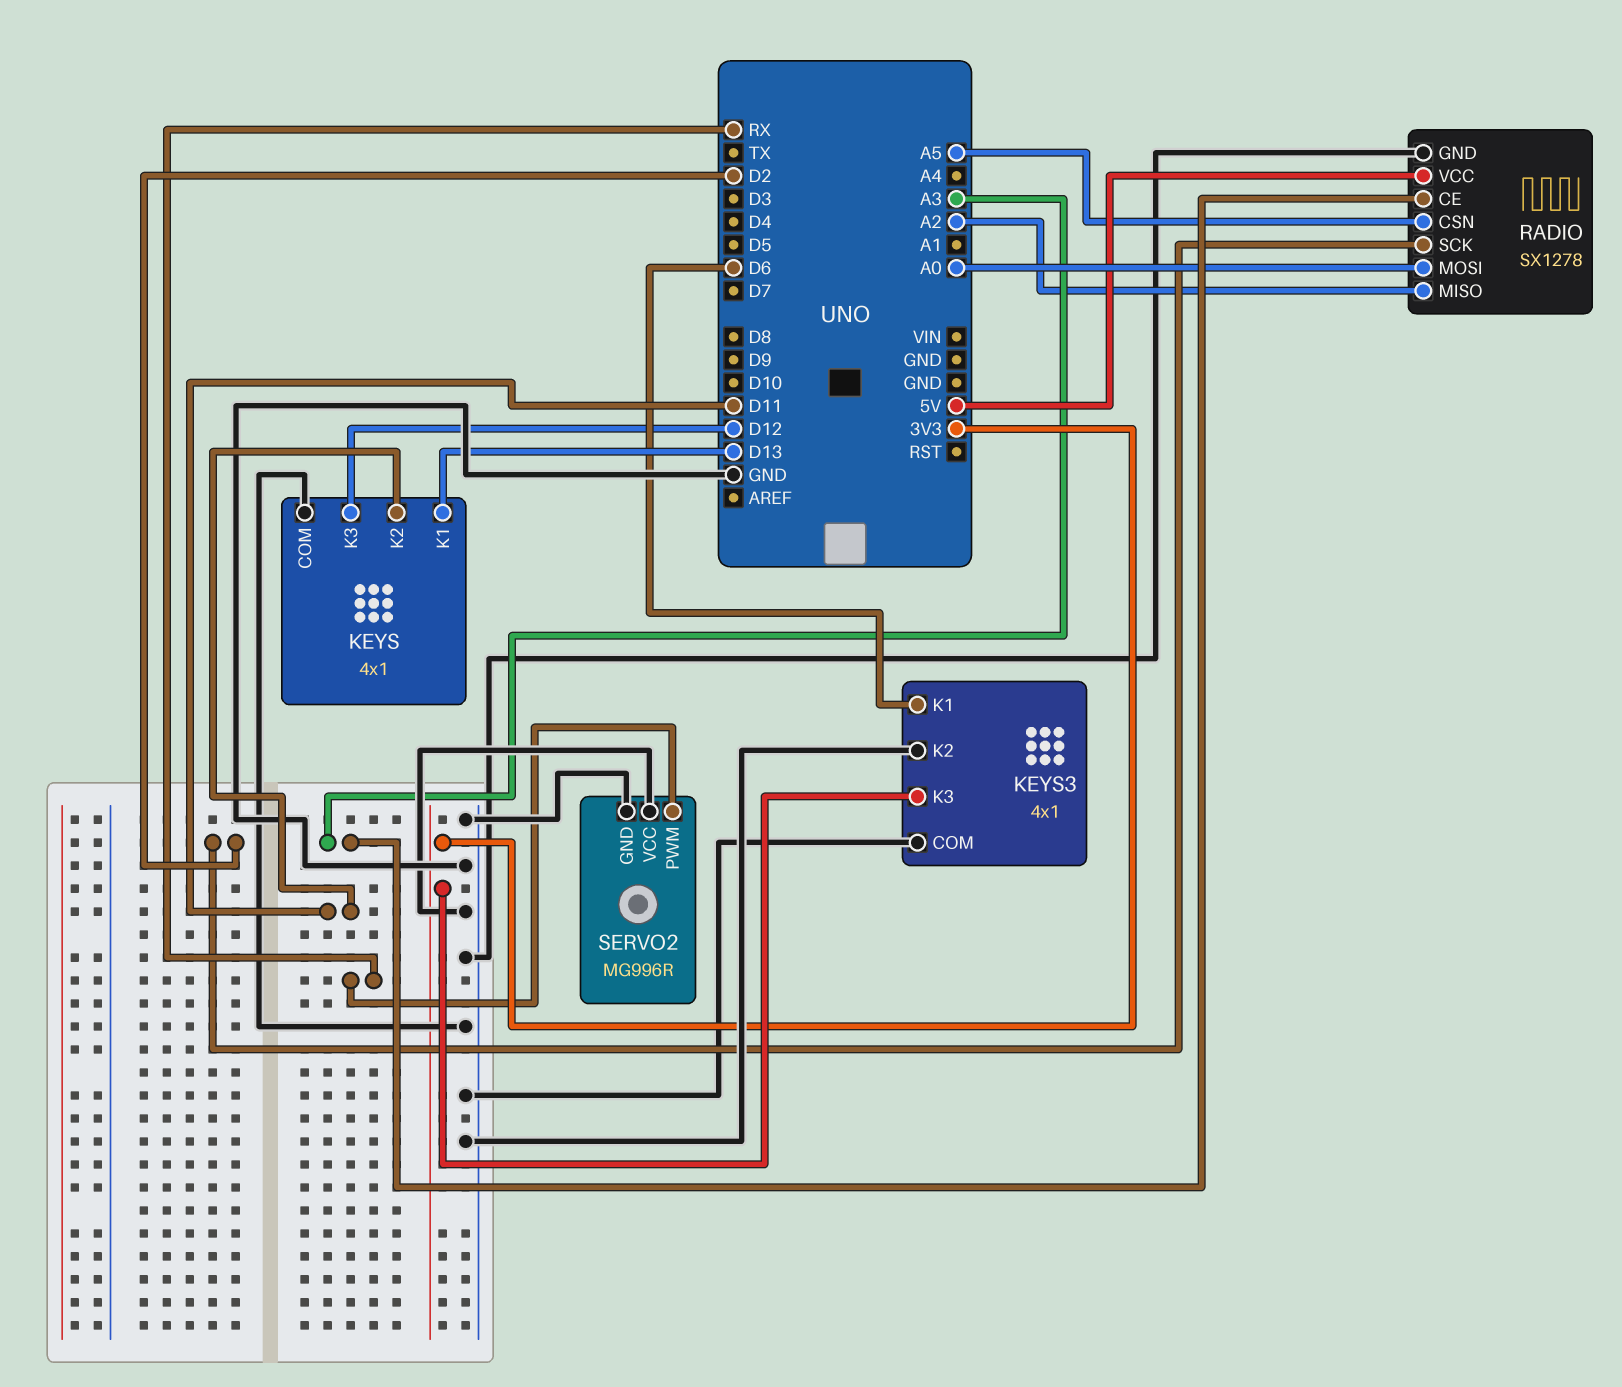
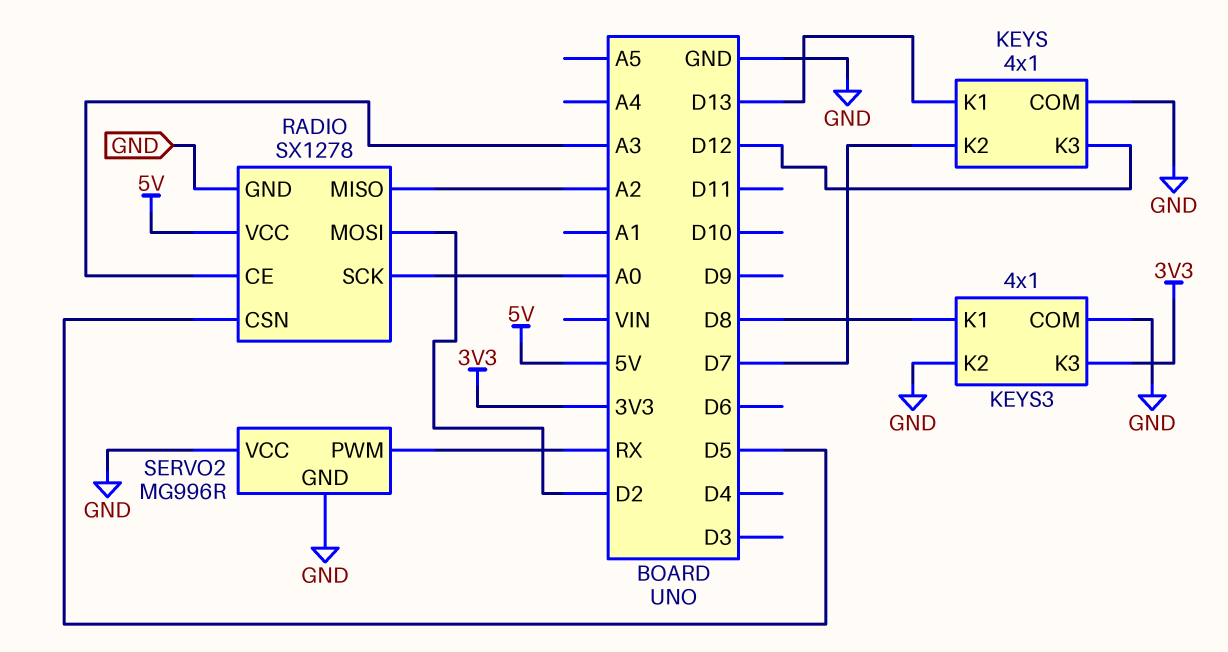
KEYS pin K2: D11 -> D7
KEYS3 pin K1: D6 -> D8
RADIO pin CSN: A5 -> D5
RADIO pin MOSI: A0 -> D2
RADIO pin SCK: D2 -> A0

